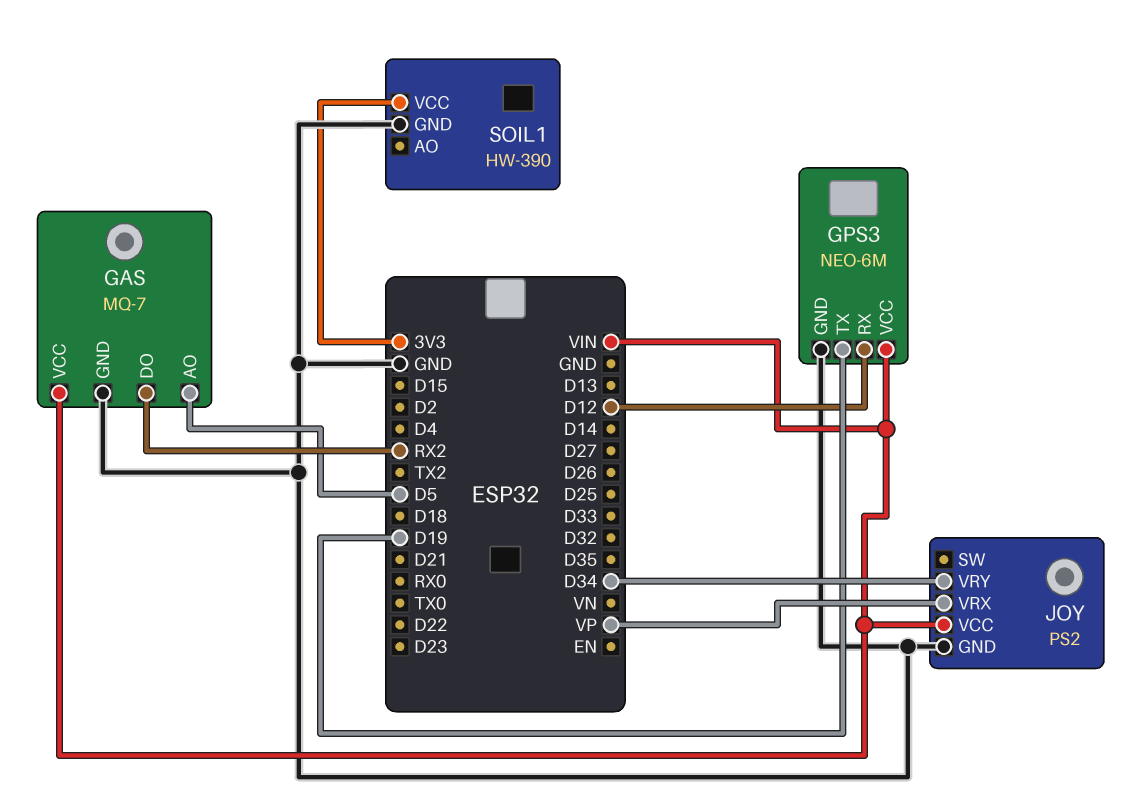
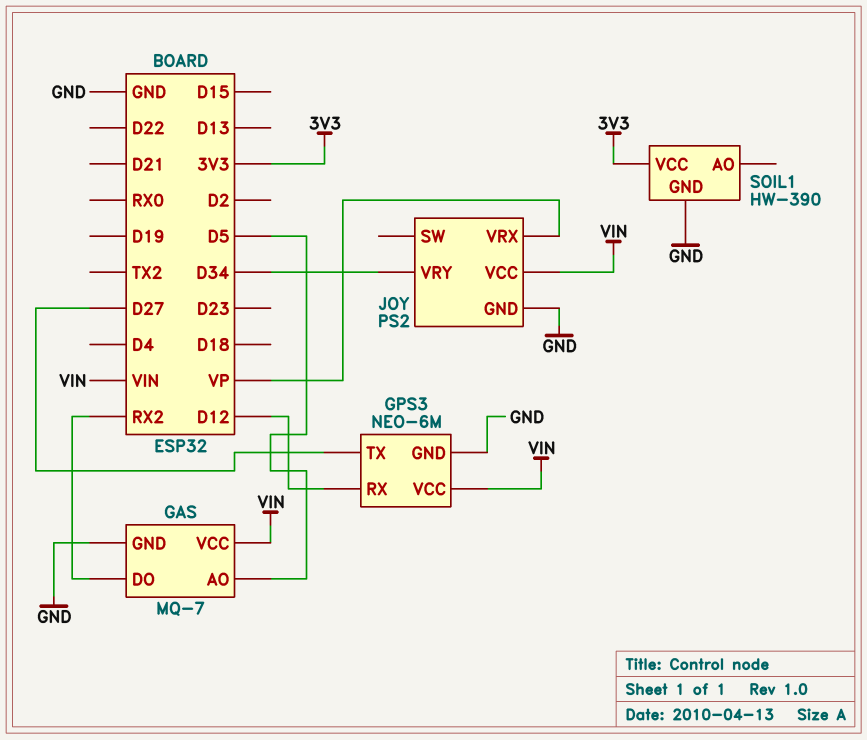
GPS3 pin TX: D19 -> D27

